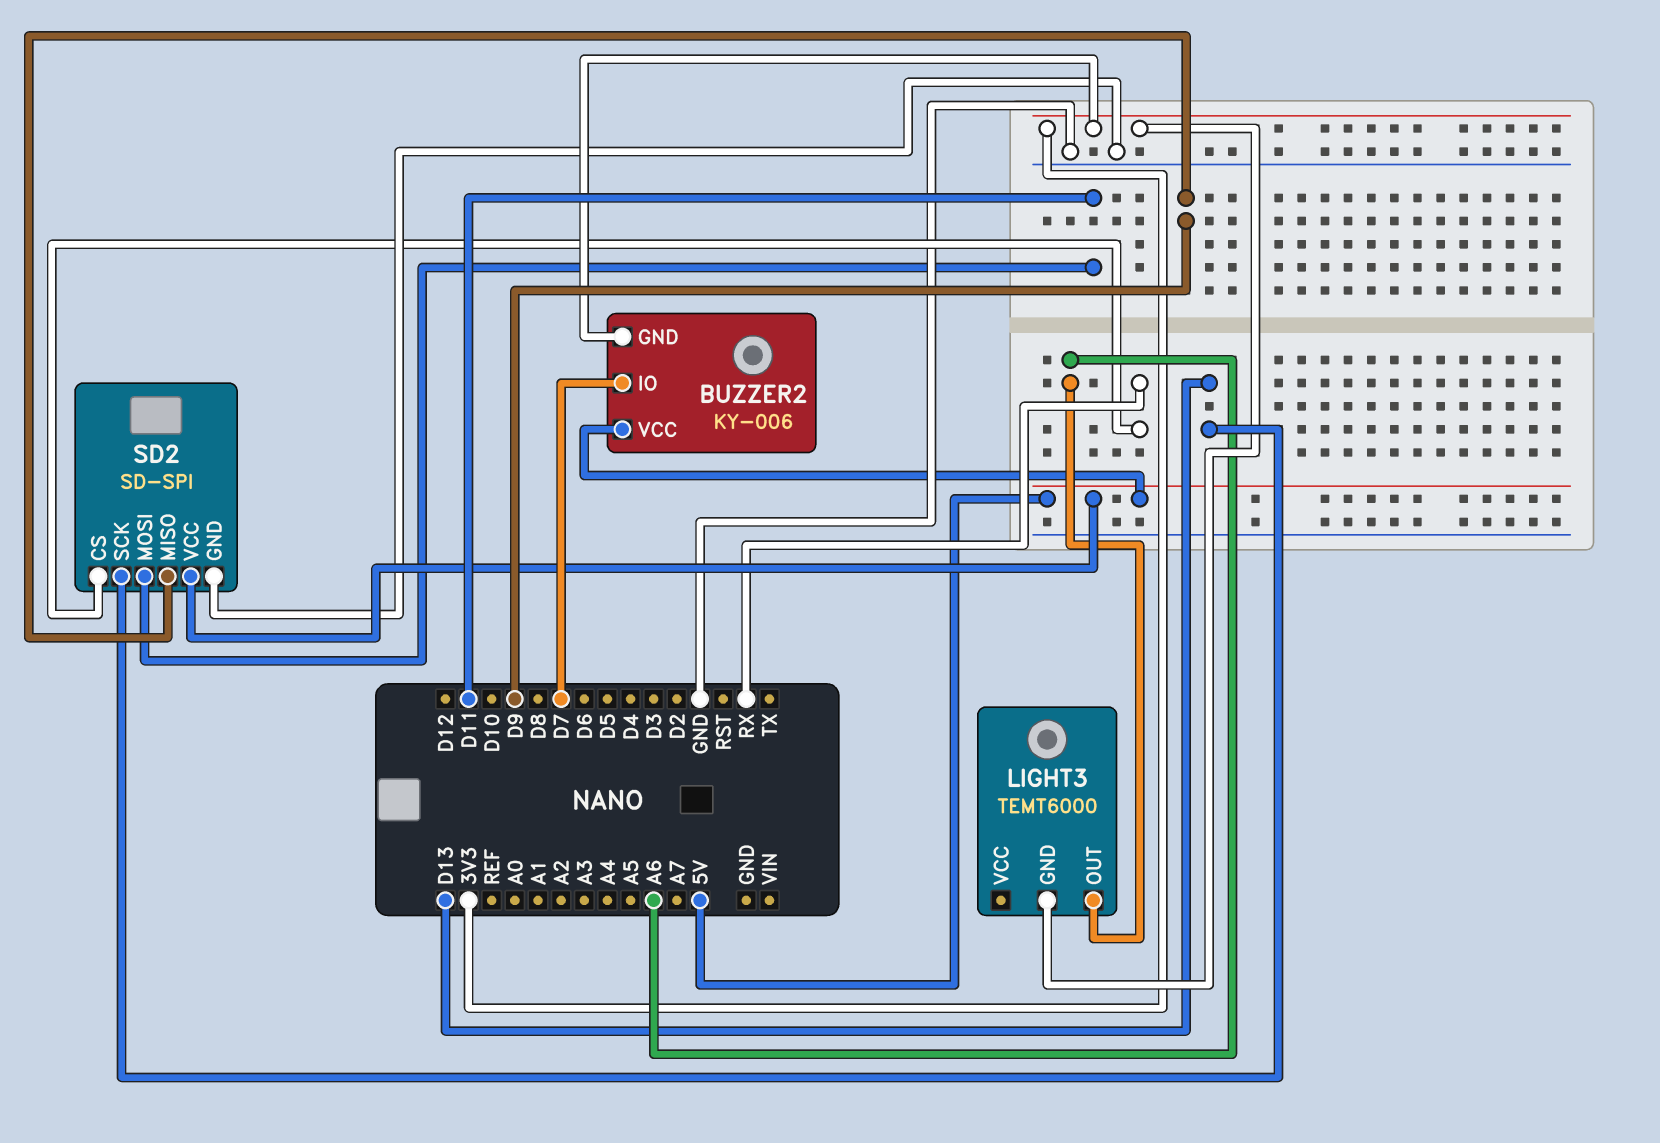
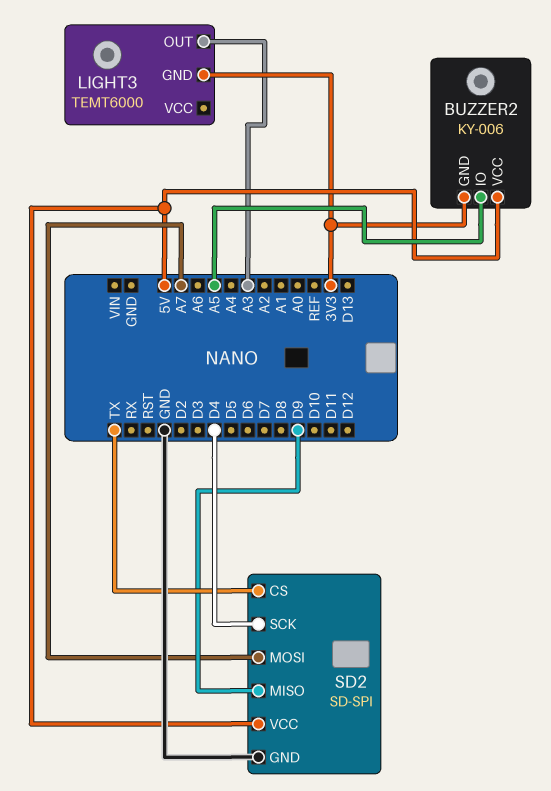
BUZZER2 pin IO: D7 -> A5
LIGHT3 pin OUT: A6 -> A3
SD2 pin CS: RX -> TX
SD2 pin MOSI: D11 -> A7
SD2 pin SCK: D13 -> D4

